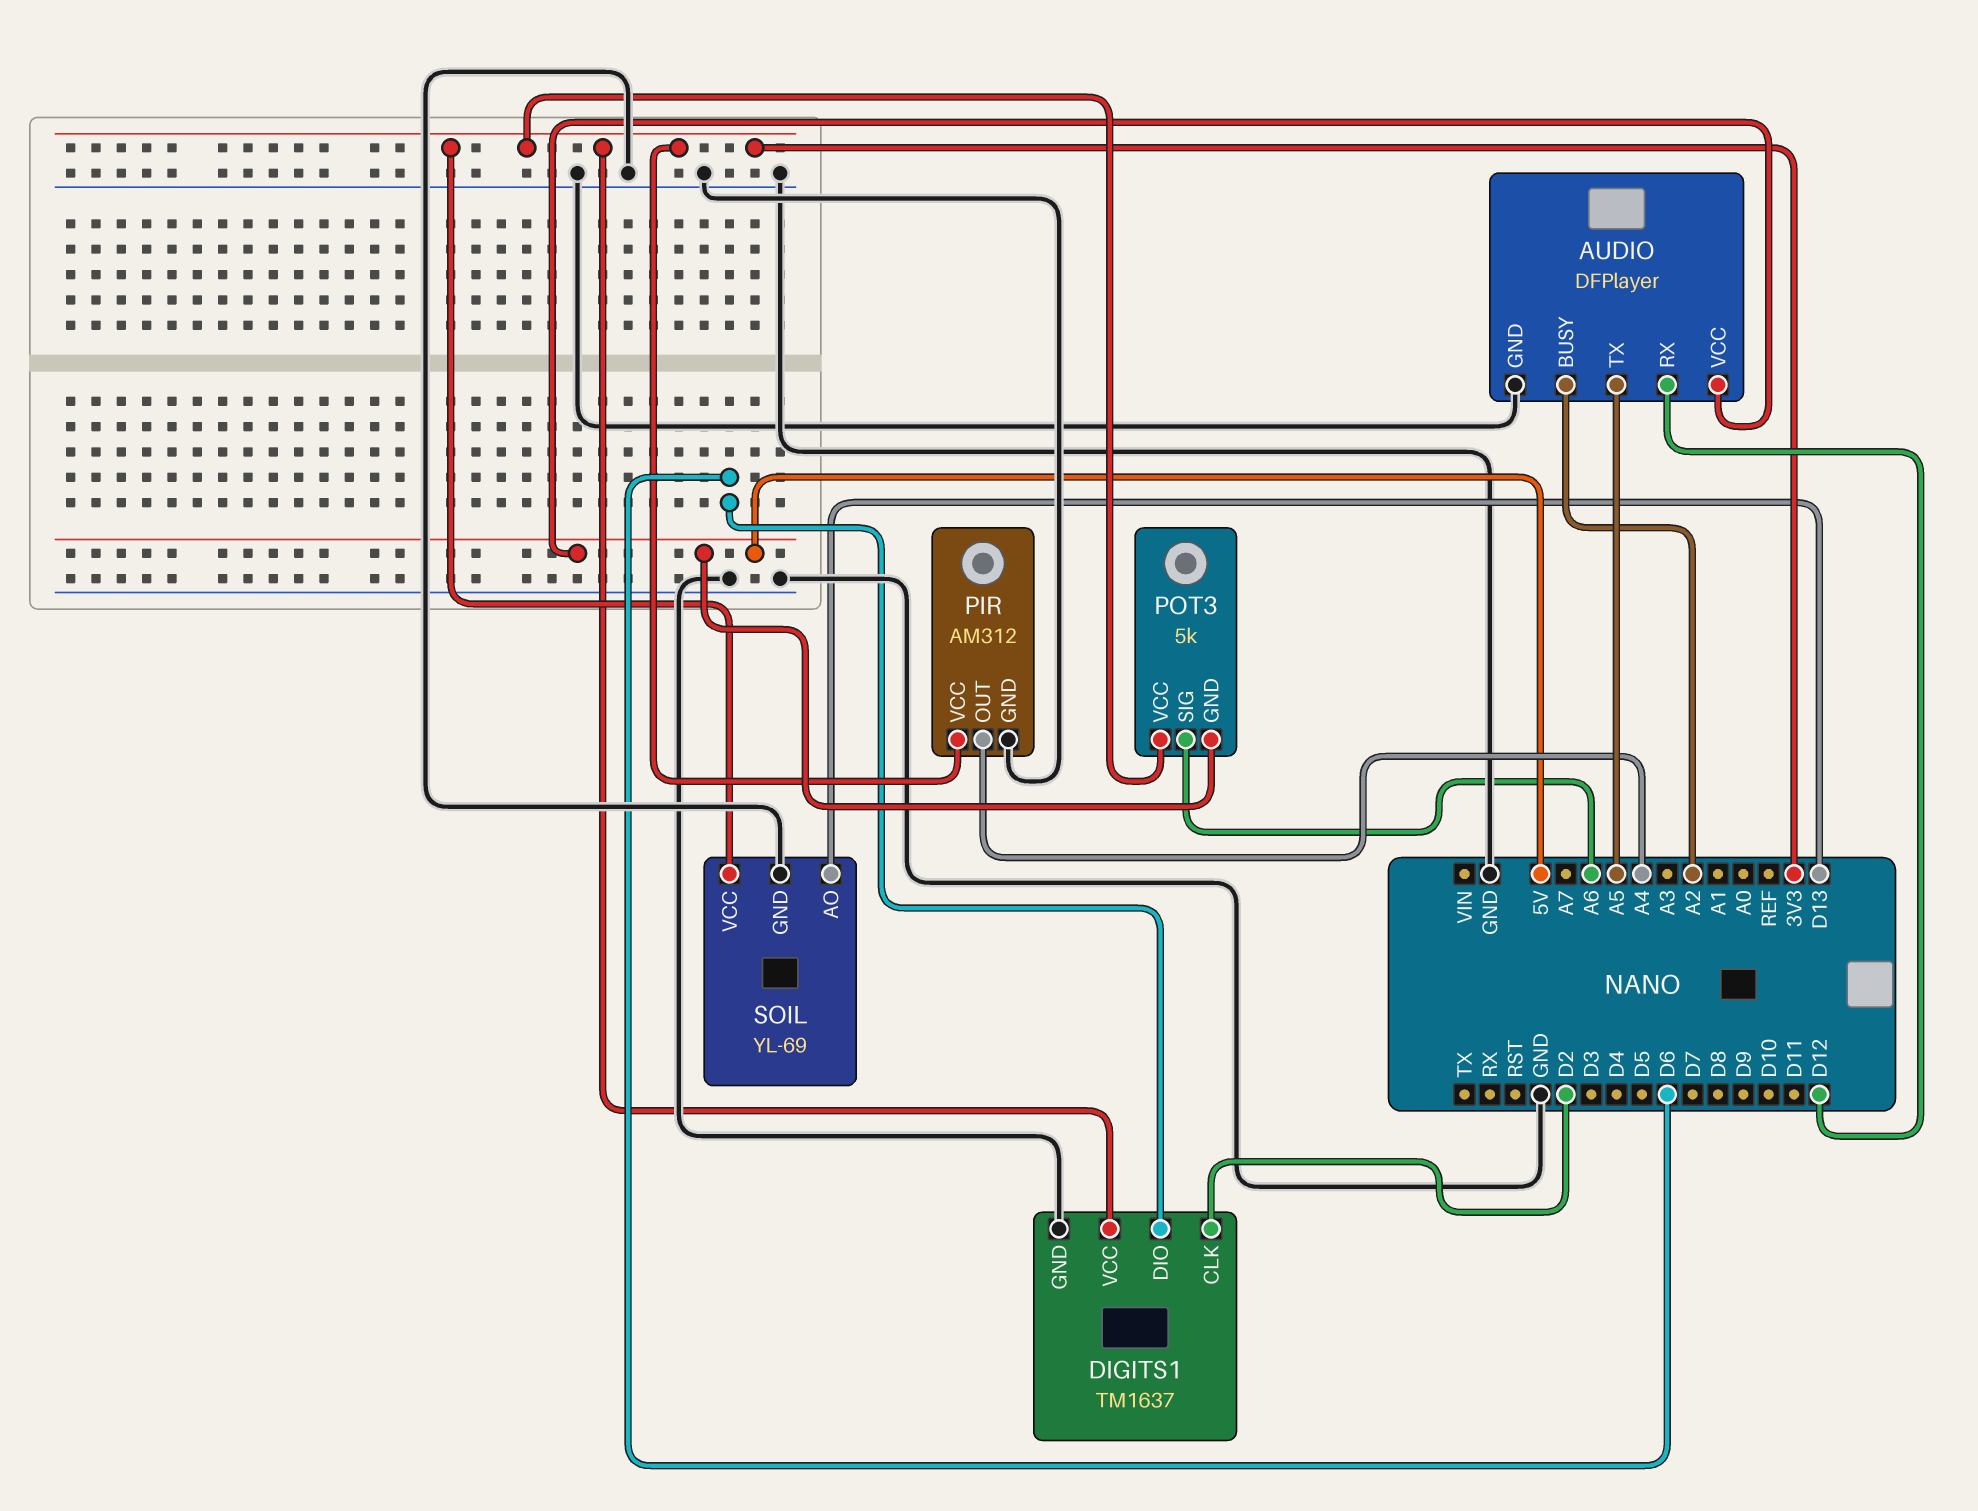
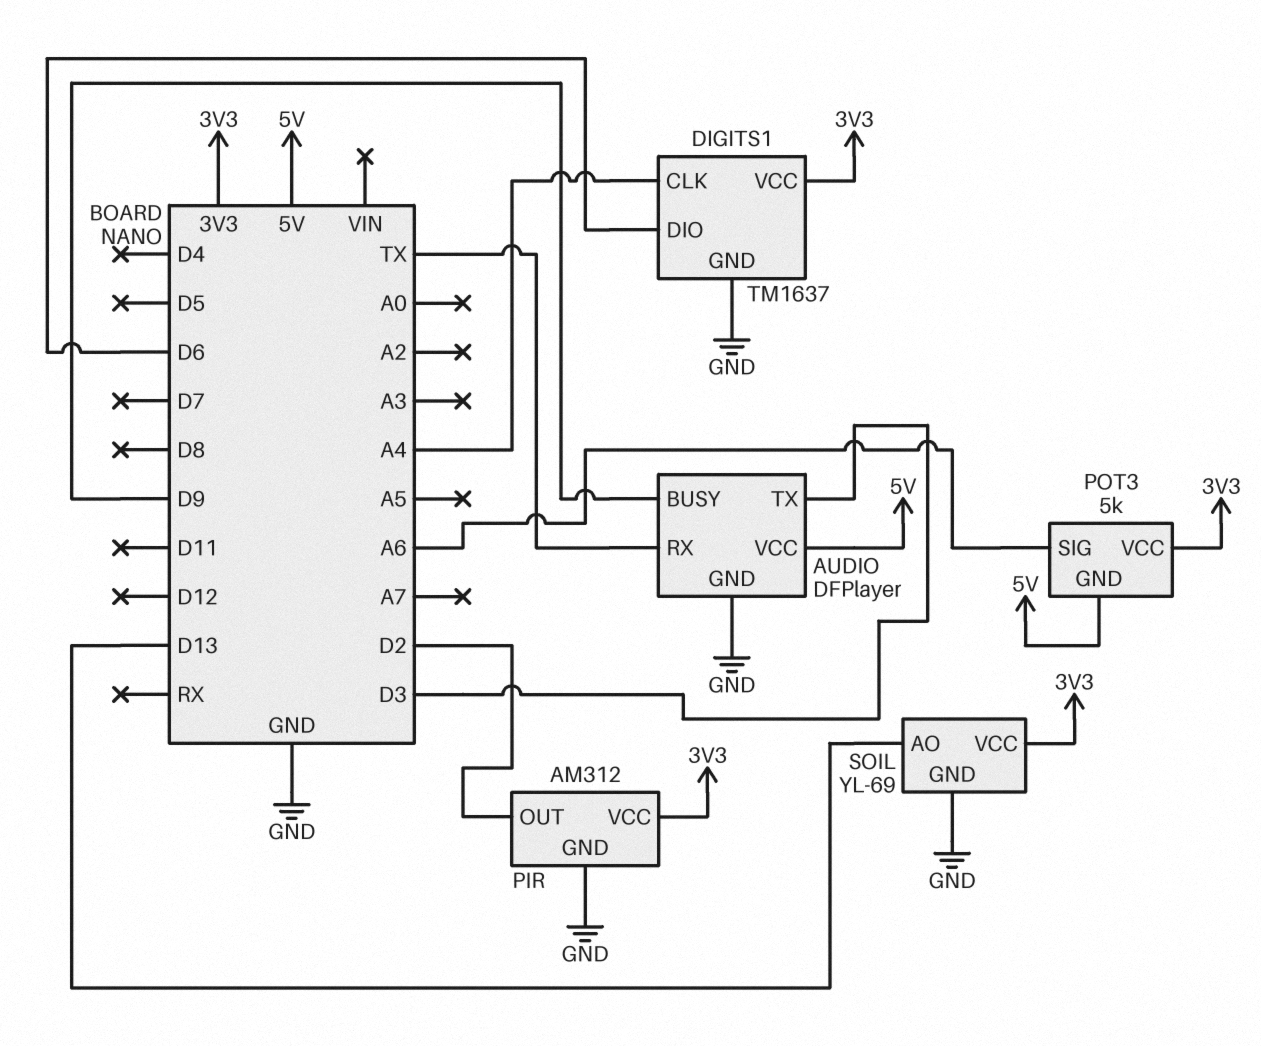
AUDIO pin BUSY: A2 -> D9
AUDIO pin RX: D12 -> TX
AUDIO pin TX: A5 -> D3
DIGITS1 pin CLK: D2 -> A4
PIR pin OUT: A4 -> D2

